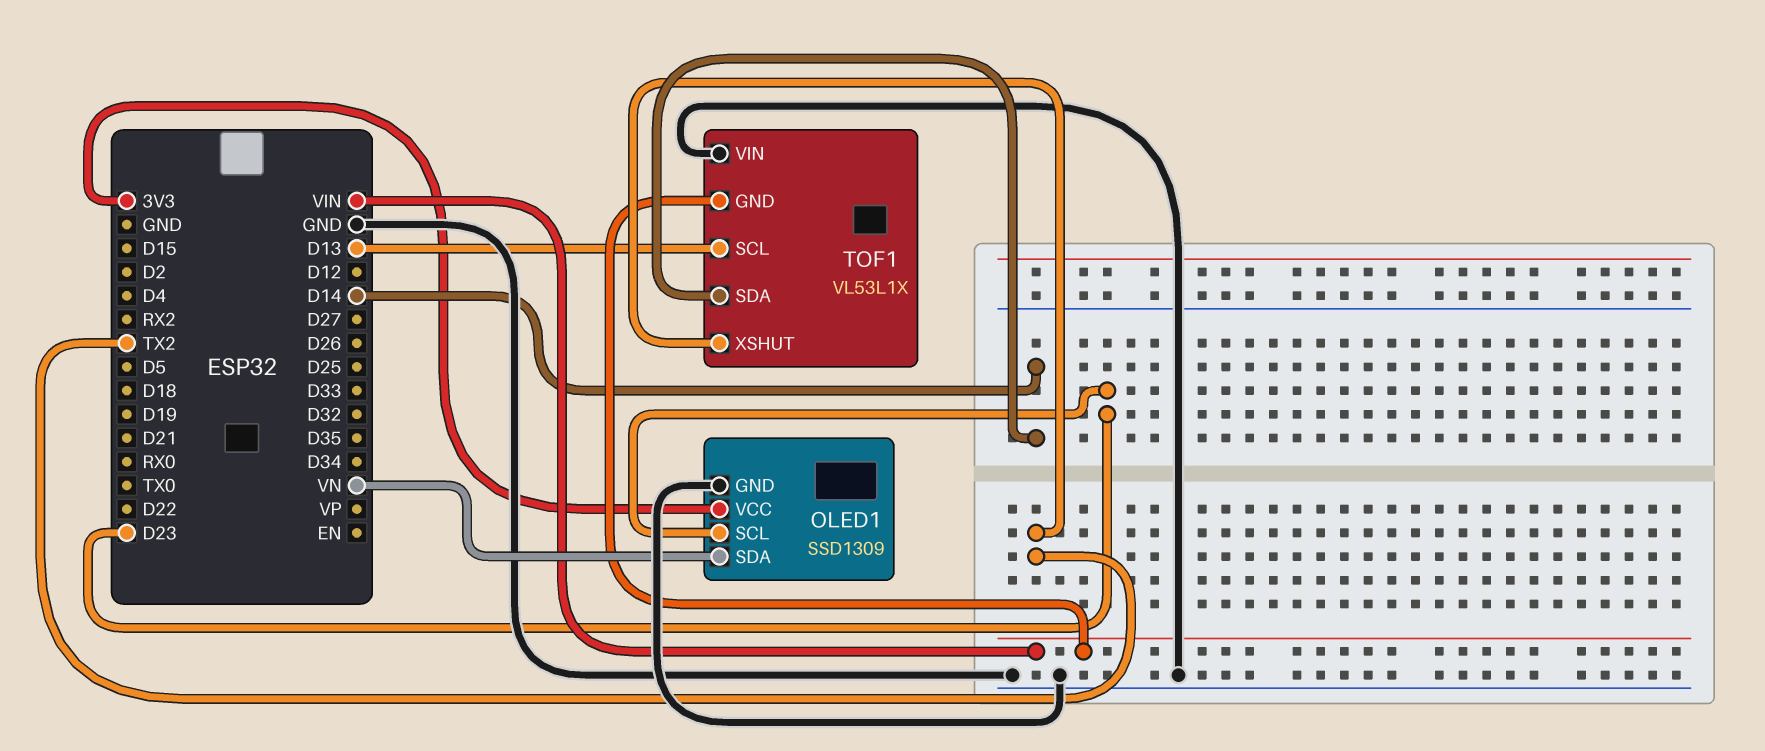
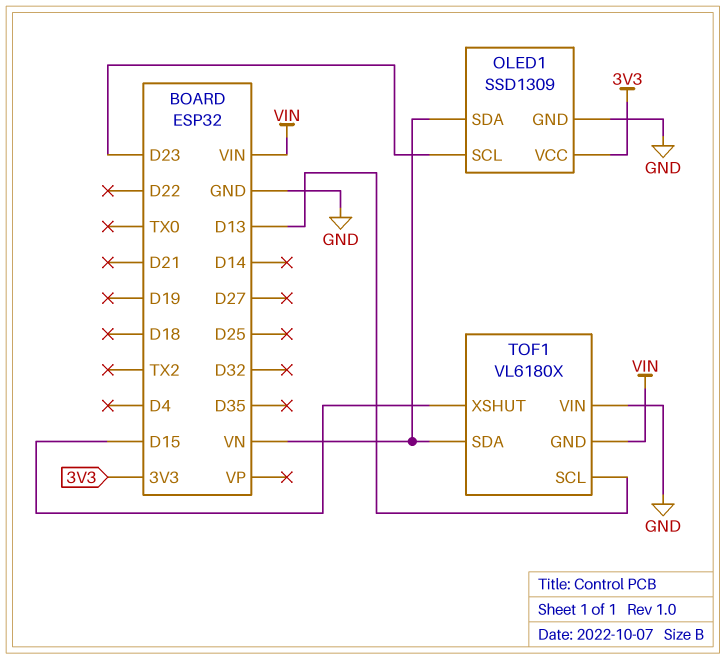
TOF1: VL53L1X -> VL6180X
TOF1 pin SDA: D14 -> VN
TOF1 pin XSHUT: TX2 -> D15

